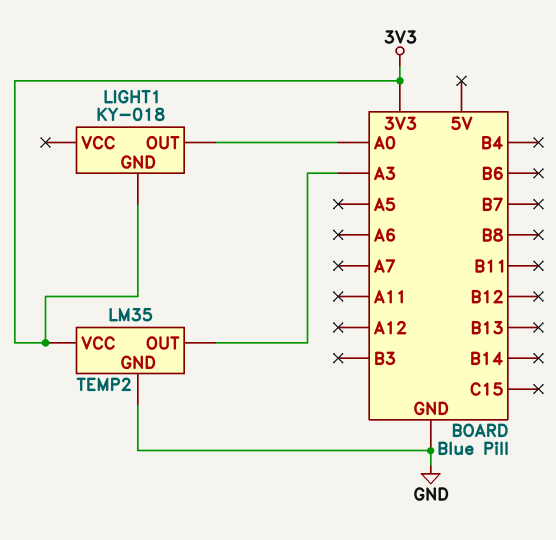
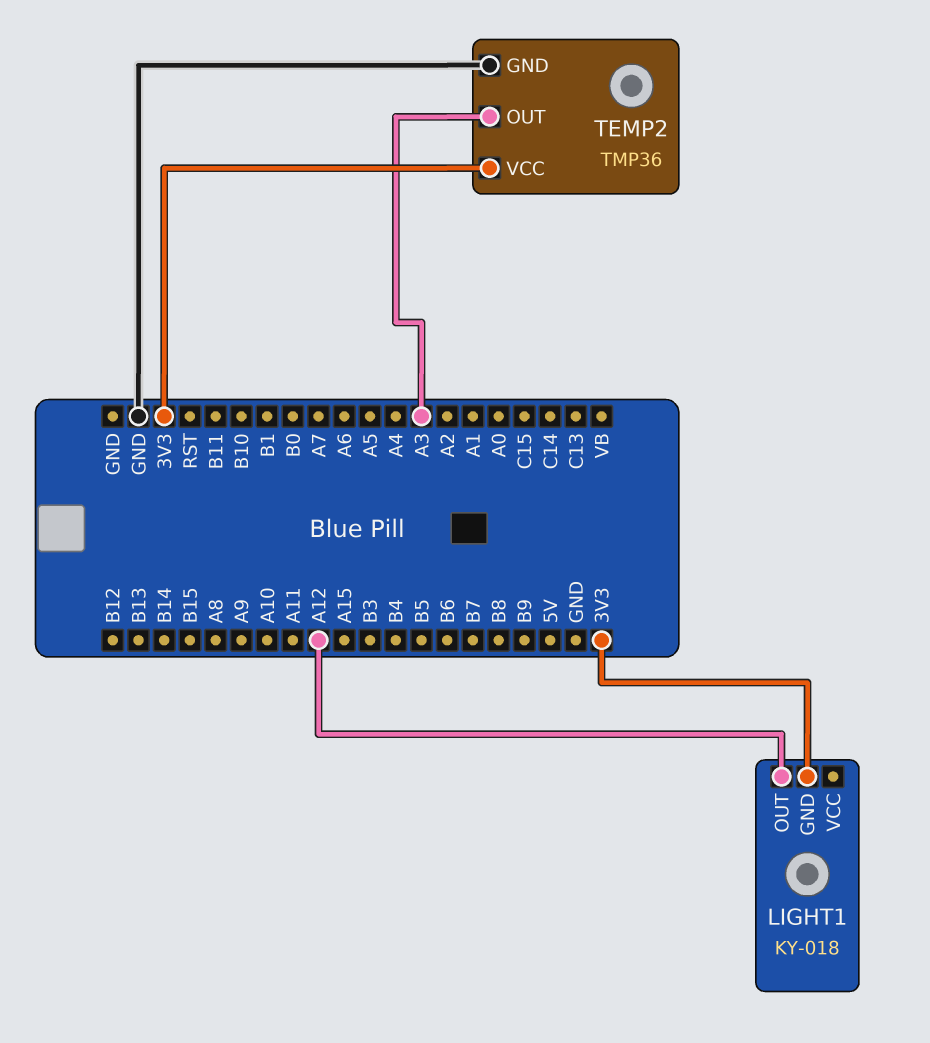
LIGHT1 pin OUT: A0 -> A12
TEMP2: LM35 -> TMP36

